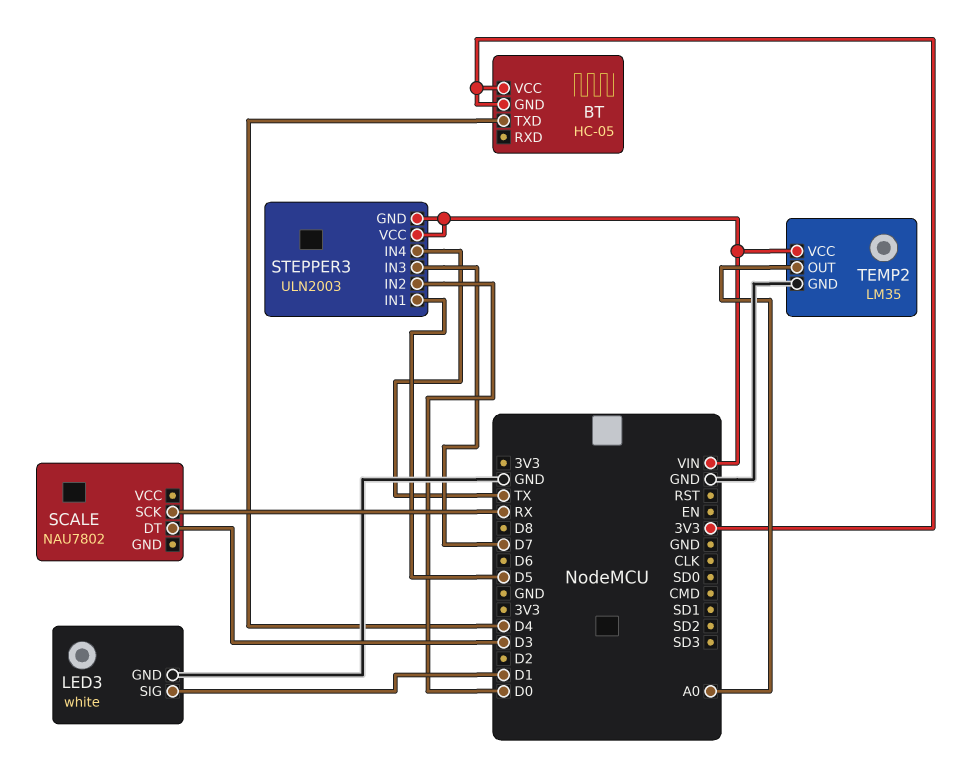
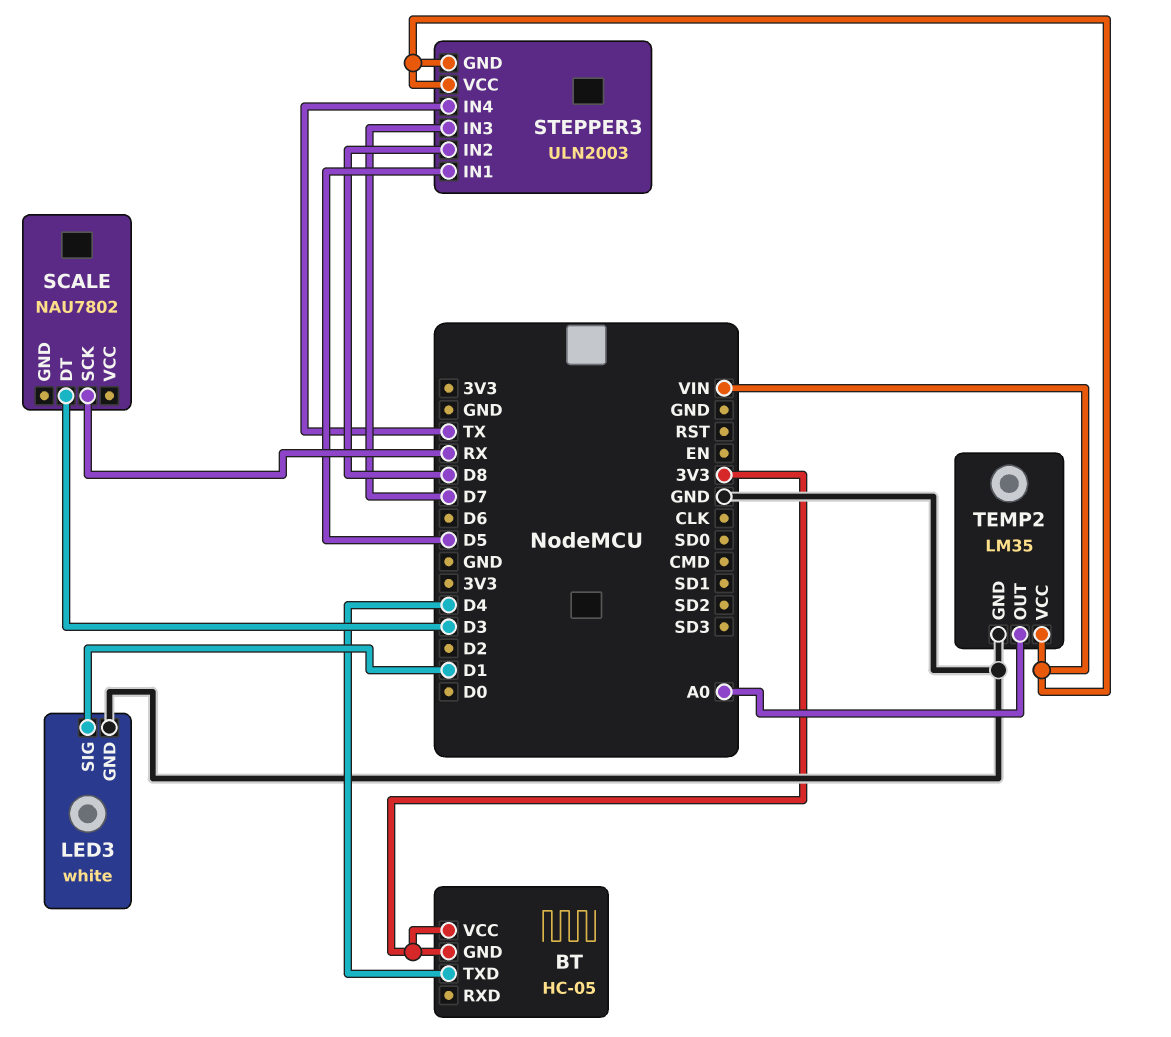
STEPPER3 pin IN2: D0 -> D8

